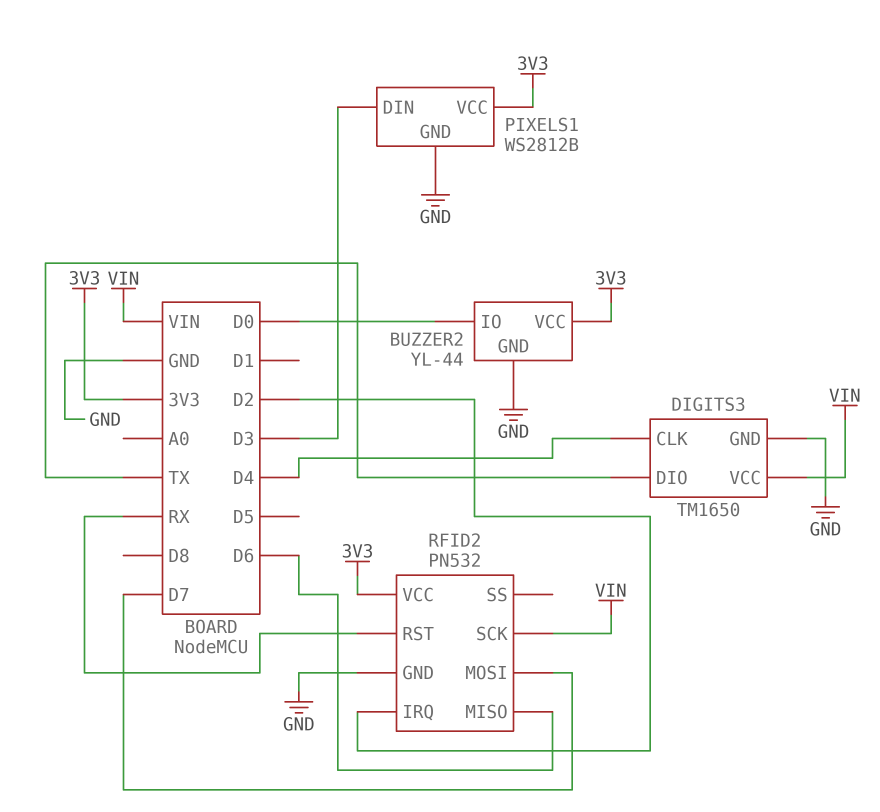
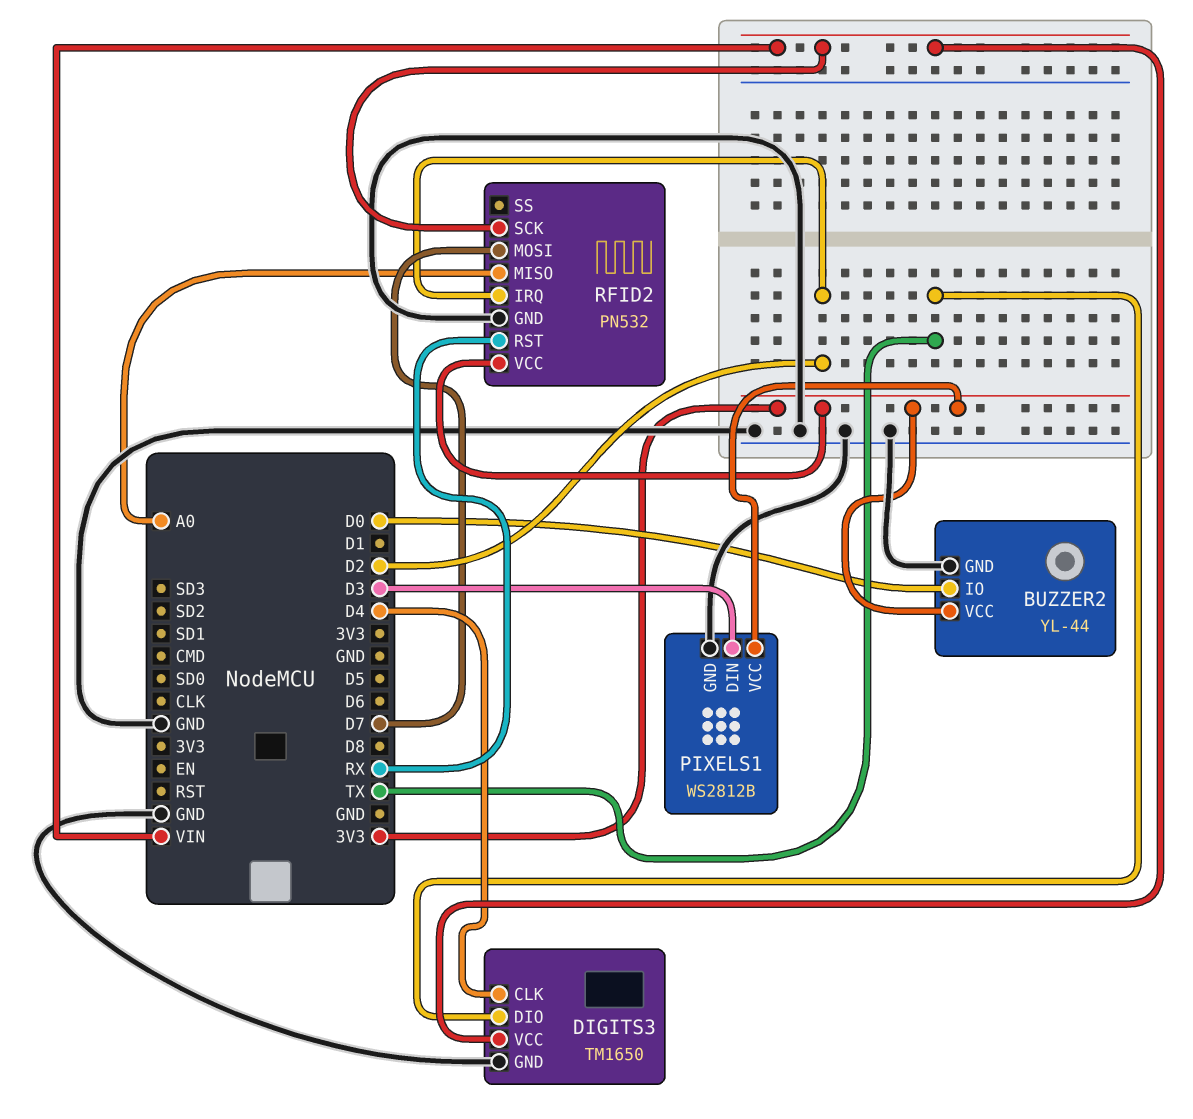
RFID2 pin MISO: D6 -> A0

